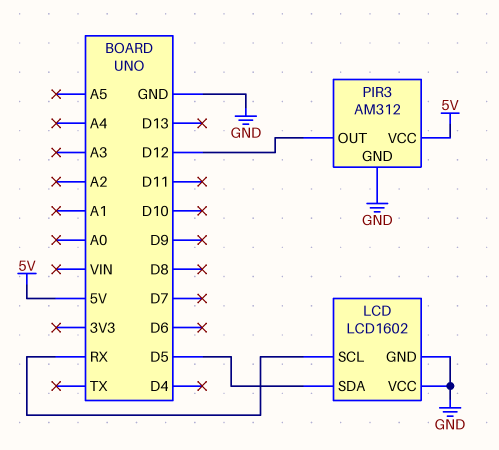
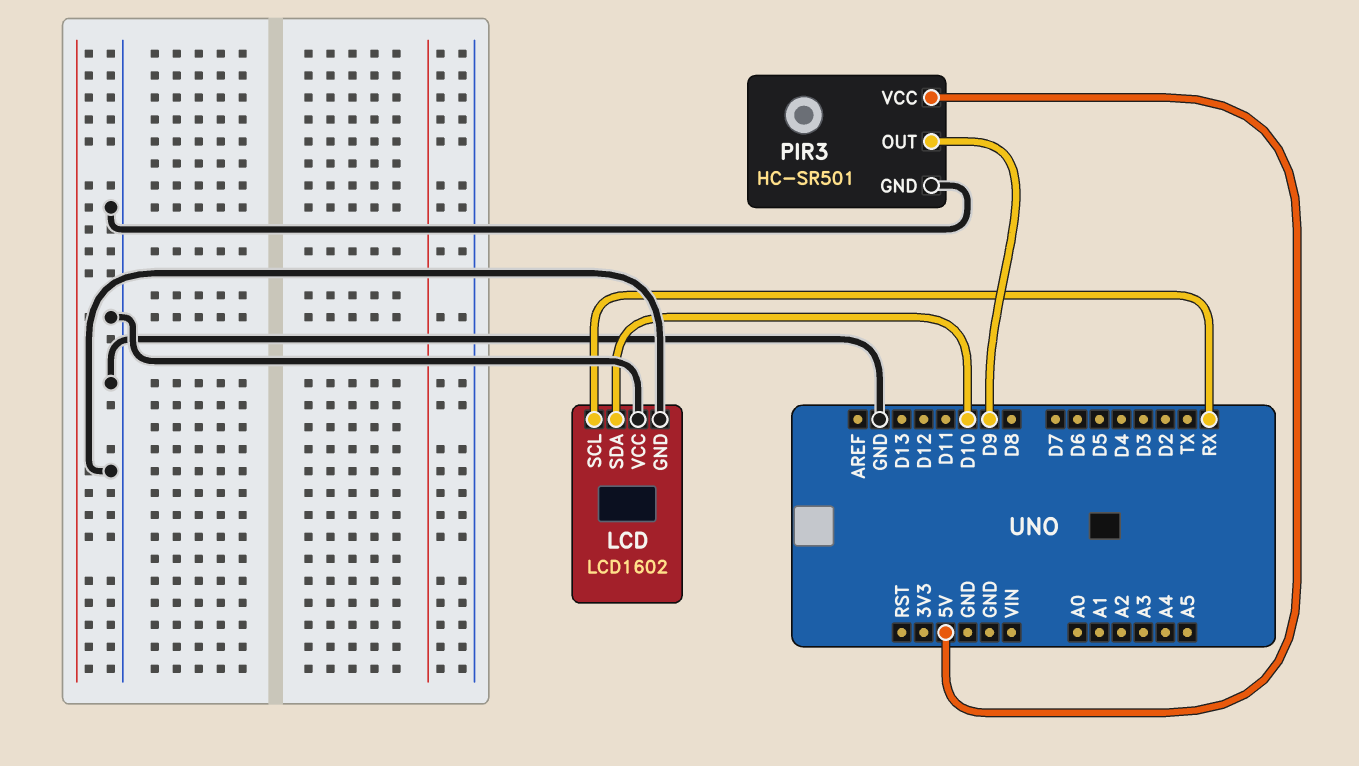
LCD pin SDA: D5 -> D10
PIR3: AM312 -> HC-SR501
PIR3 pin OUT: D12 -> D9

